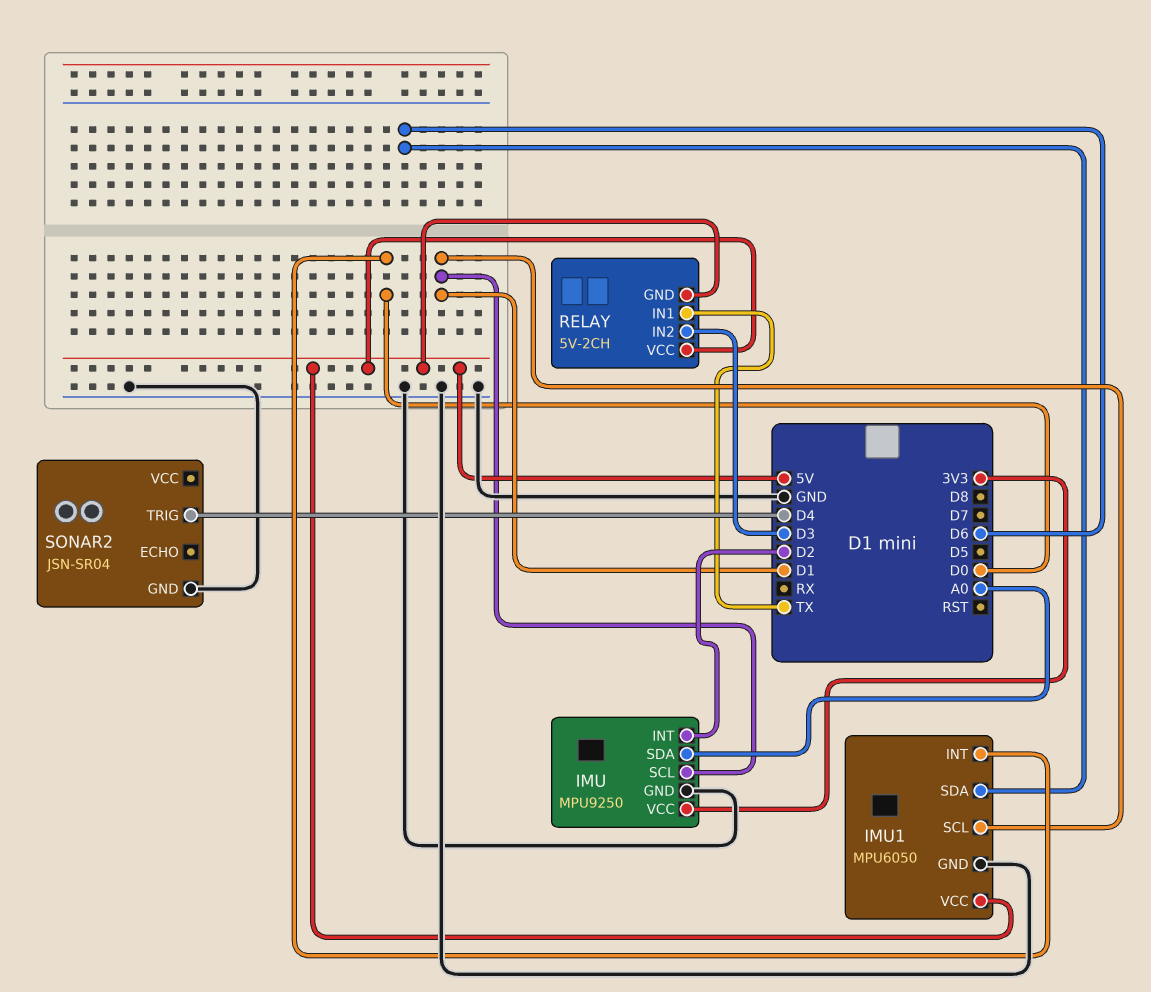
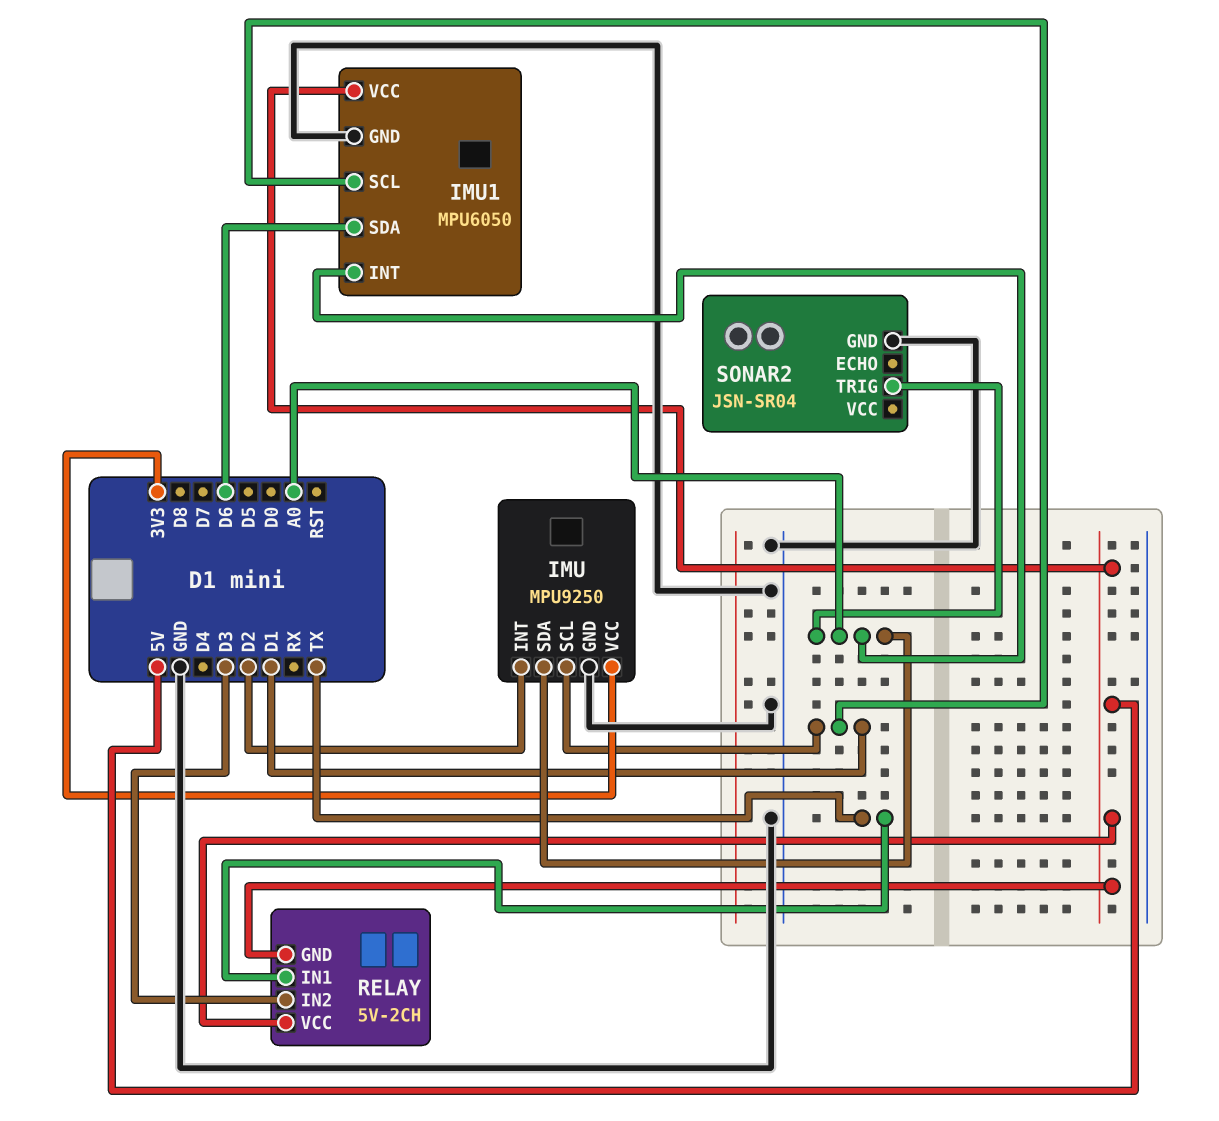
IMU1 pin INT: D0 -> A0
SONAR2 pin TRIG: D4 -> A0

